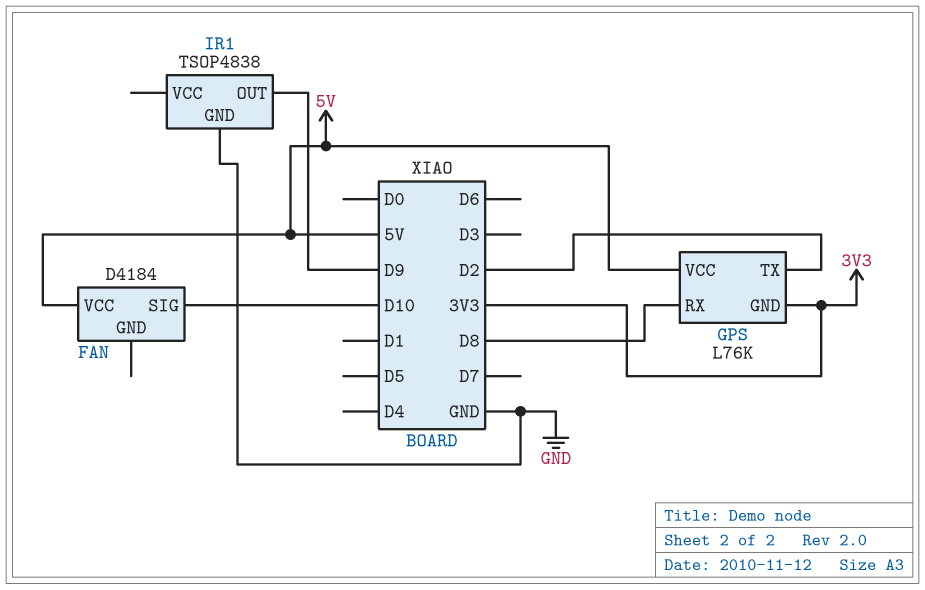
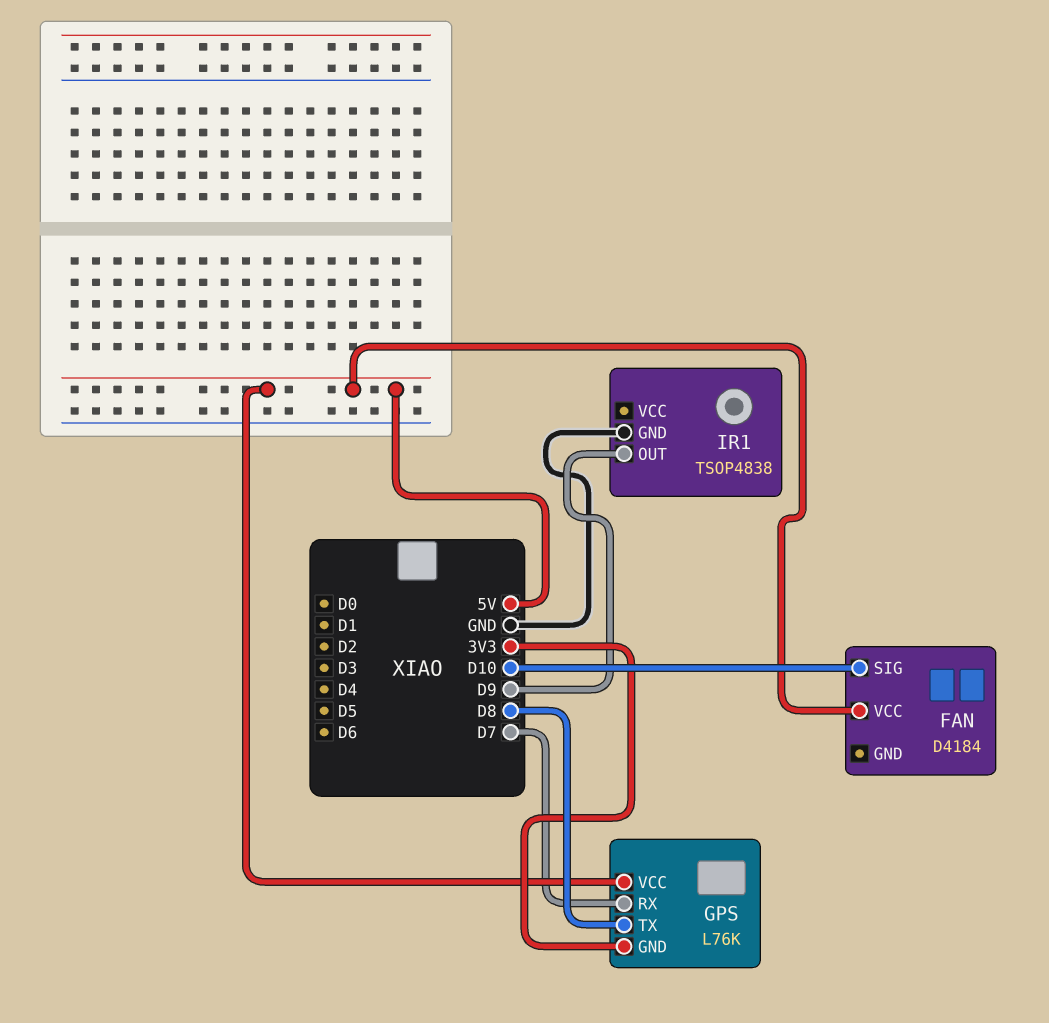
GPS pin RX: D8 -> D7
GPS pin TX: D2 -> D8

